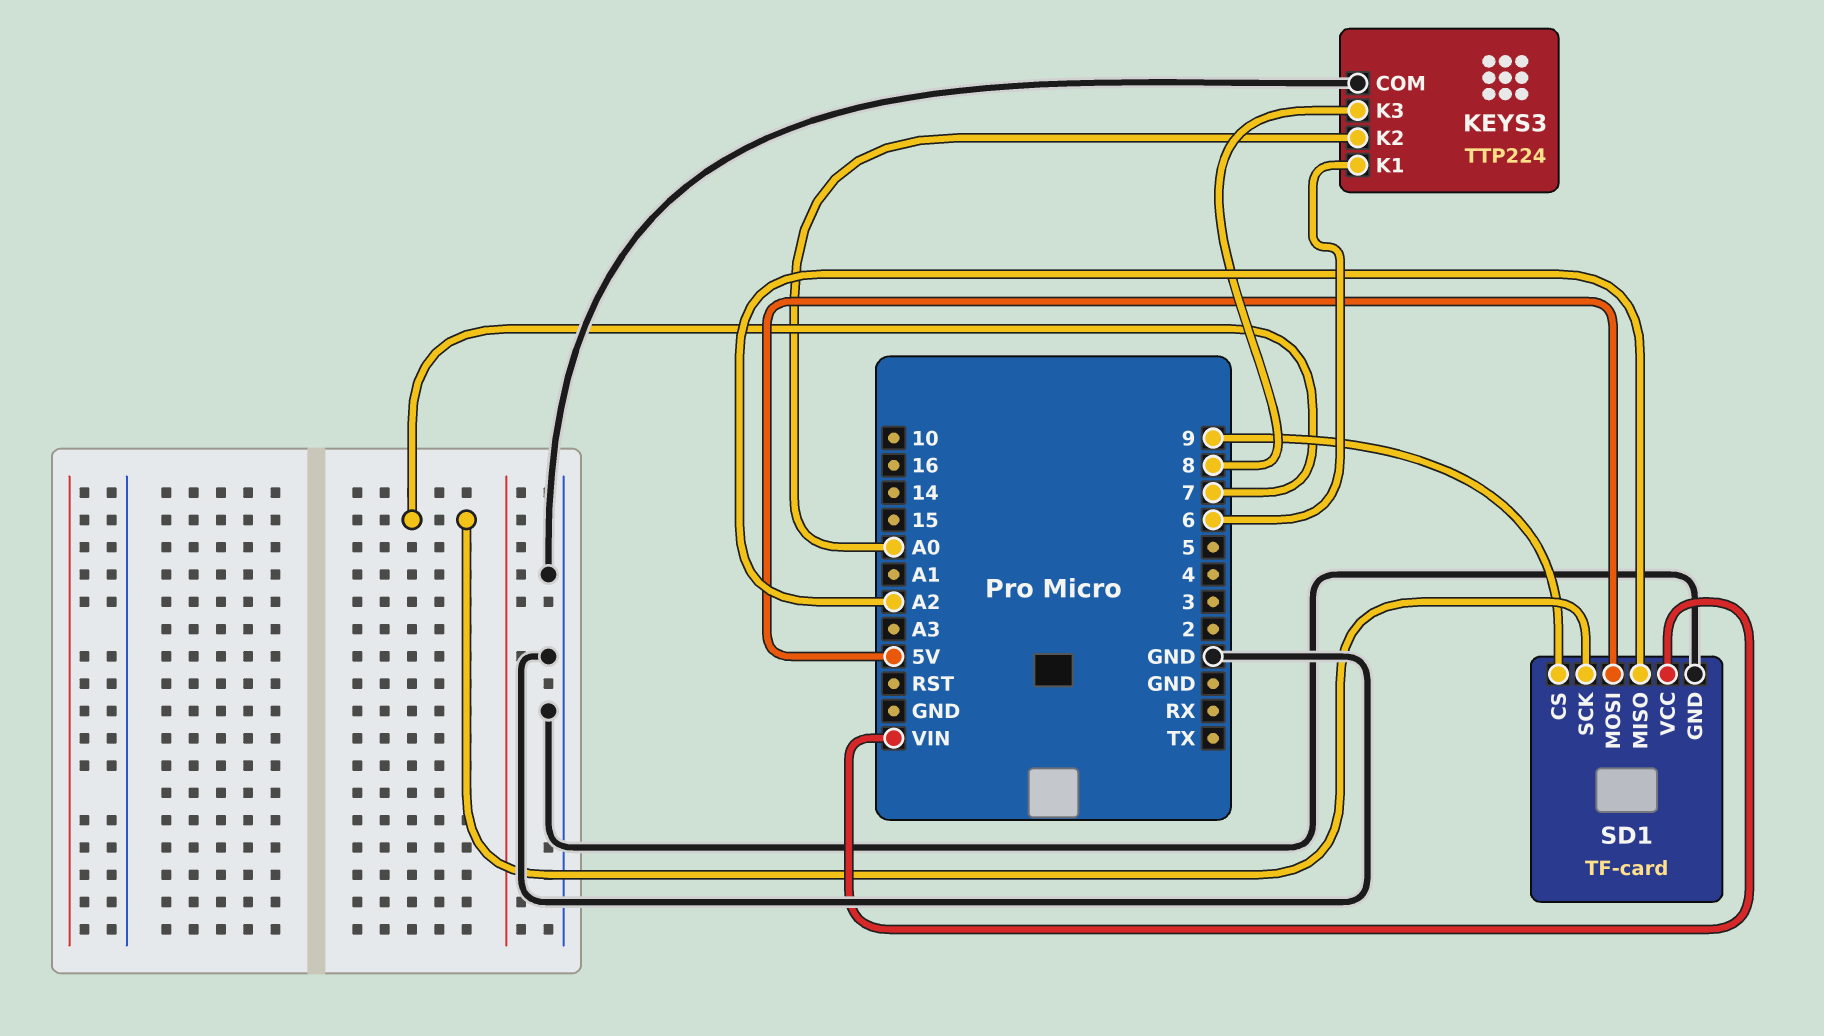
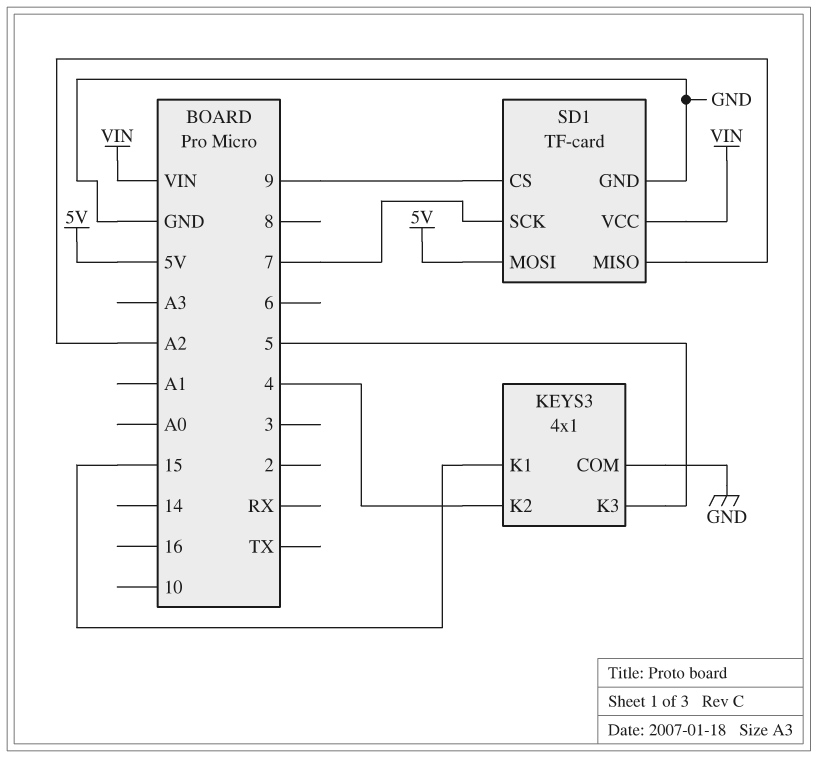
KEYS3: TTP224 -> 4x1
KEYS3 pin K1: 6 -> 15
KEYS3 pin K2: A0 -> 4
KEYS3 pin K3: 8 -> 5

